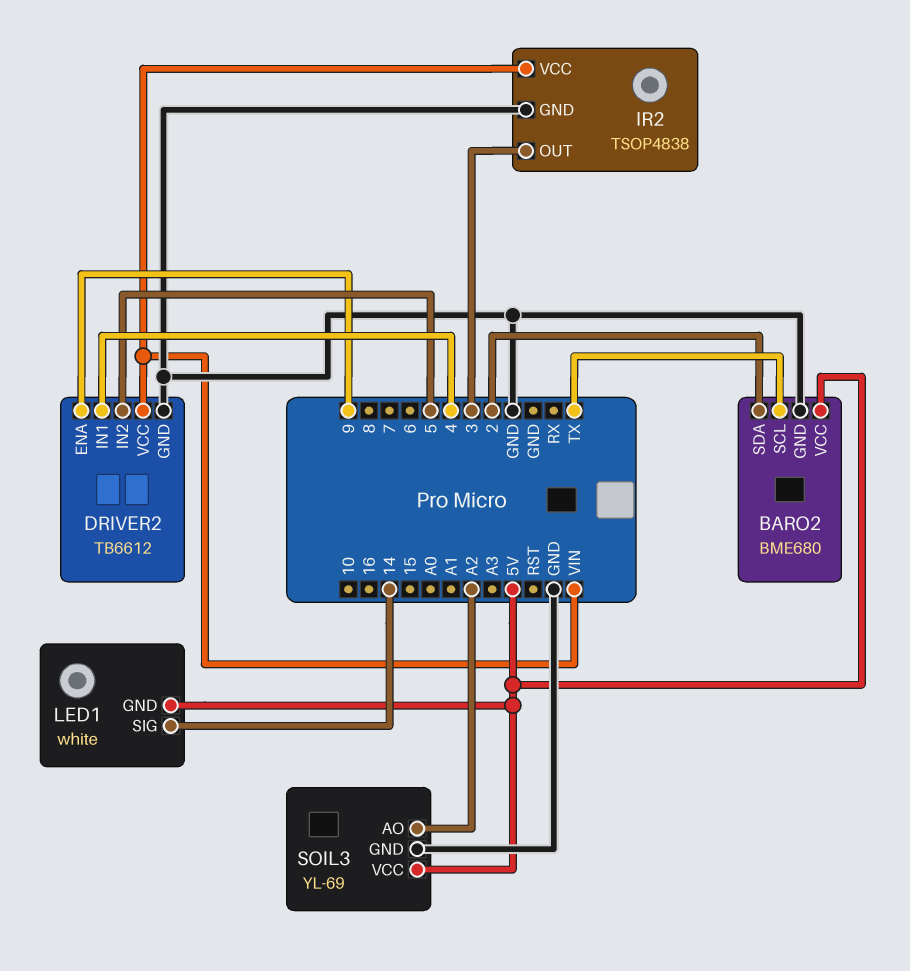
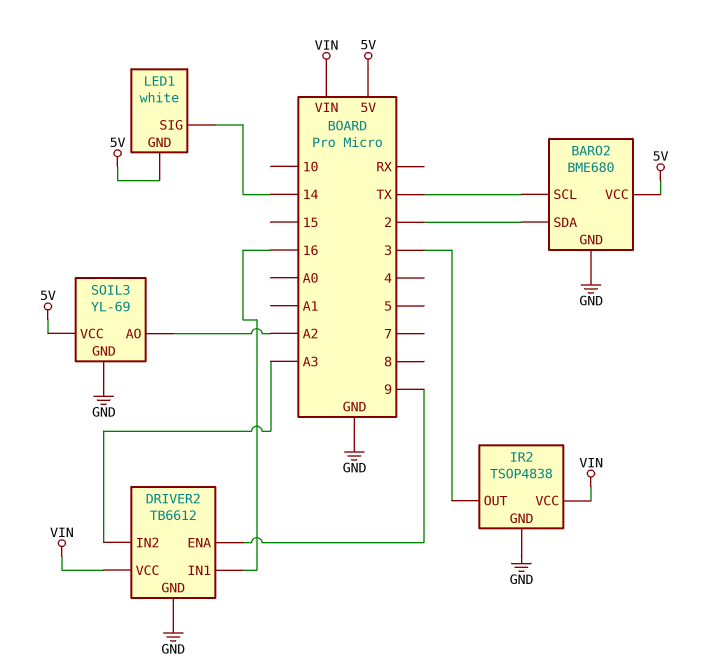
DRIVER2 pin IN1: 4 -> 16
DRIVER2 pin IN2: 5 -> A3

